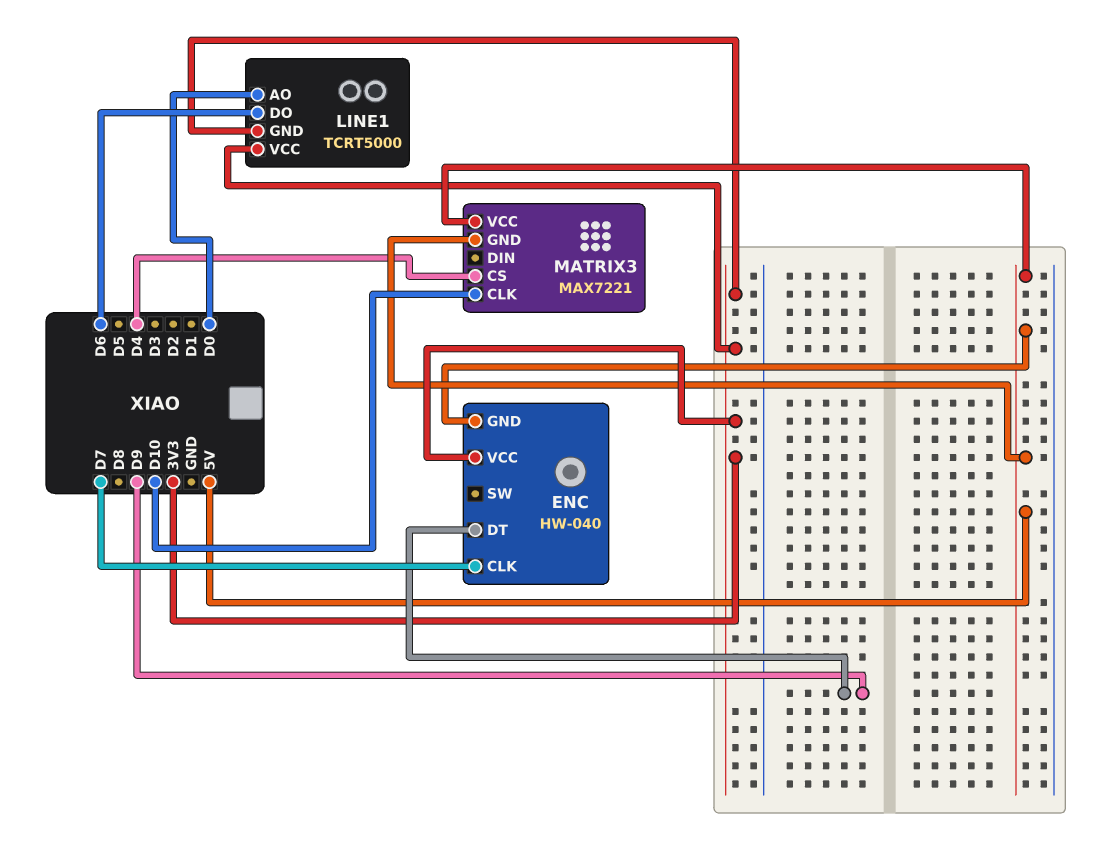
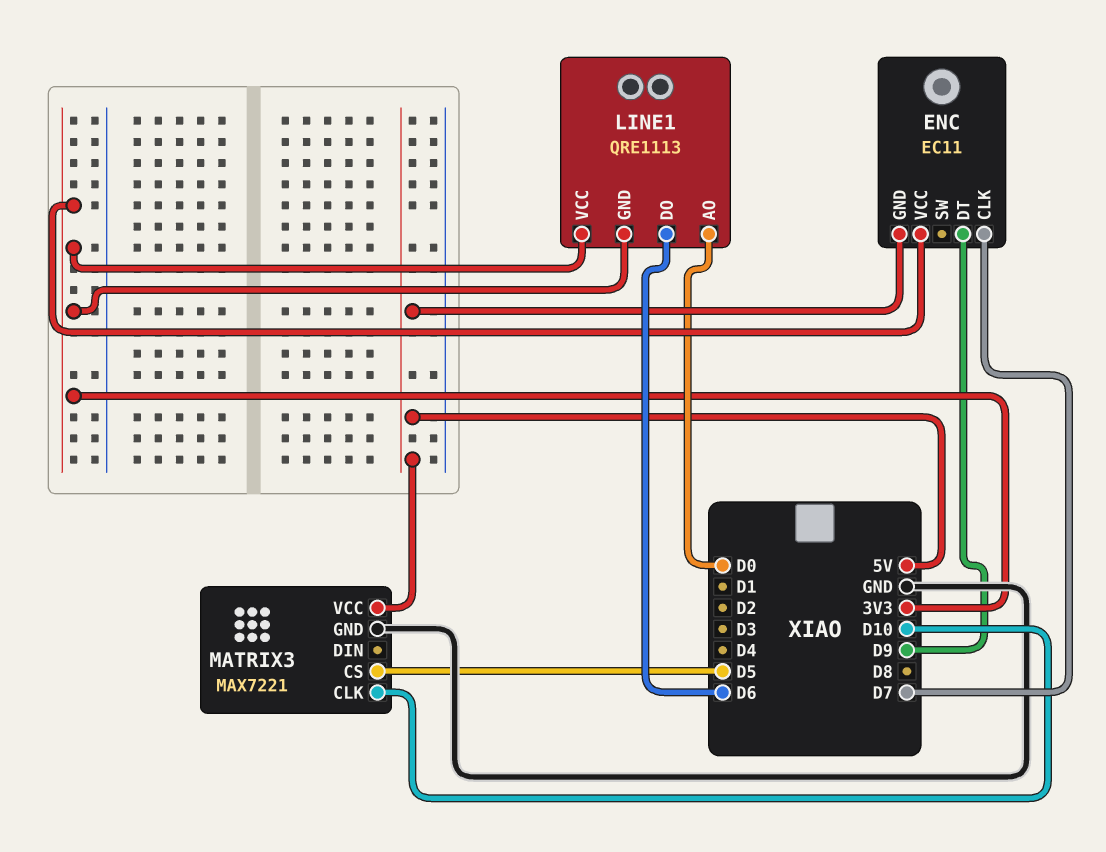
ENC: HW-040 -> EC11
LINE1: TCRT5000 -> QRE1113
MATRIX3 pin CS: D4 -> D5
MATRIX3 pin GND: 5V -> GND

